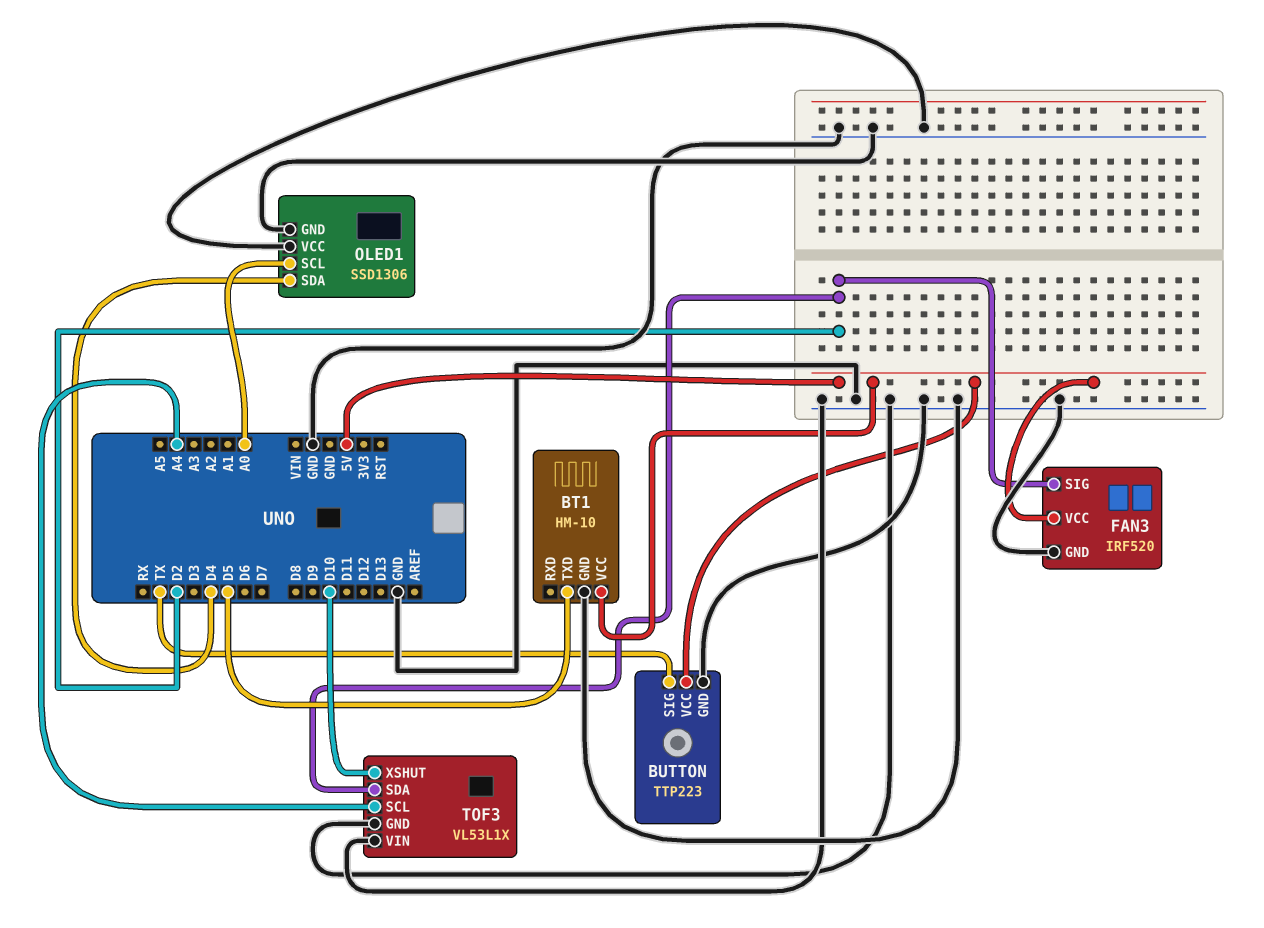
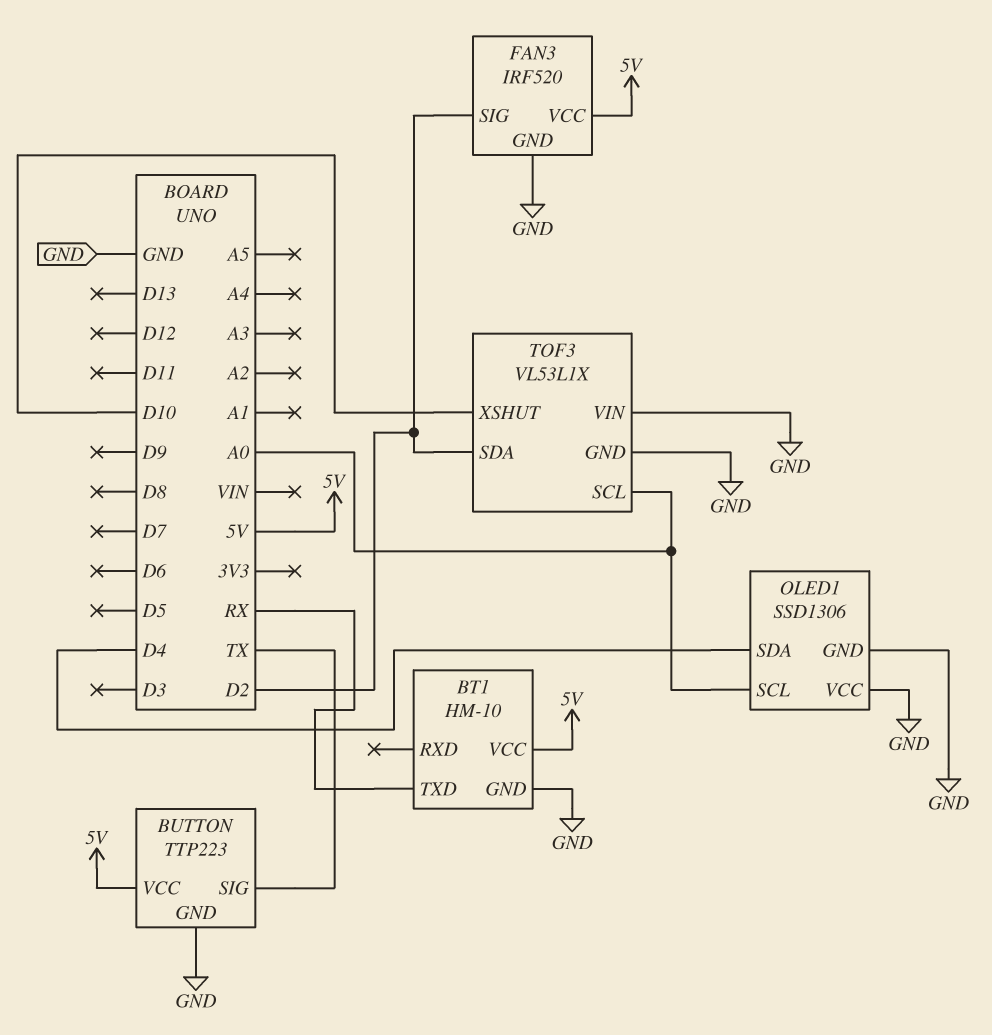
BT1 pin TXD: D5 -> RX
TOF3 pin SCL: A4 -> A0

